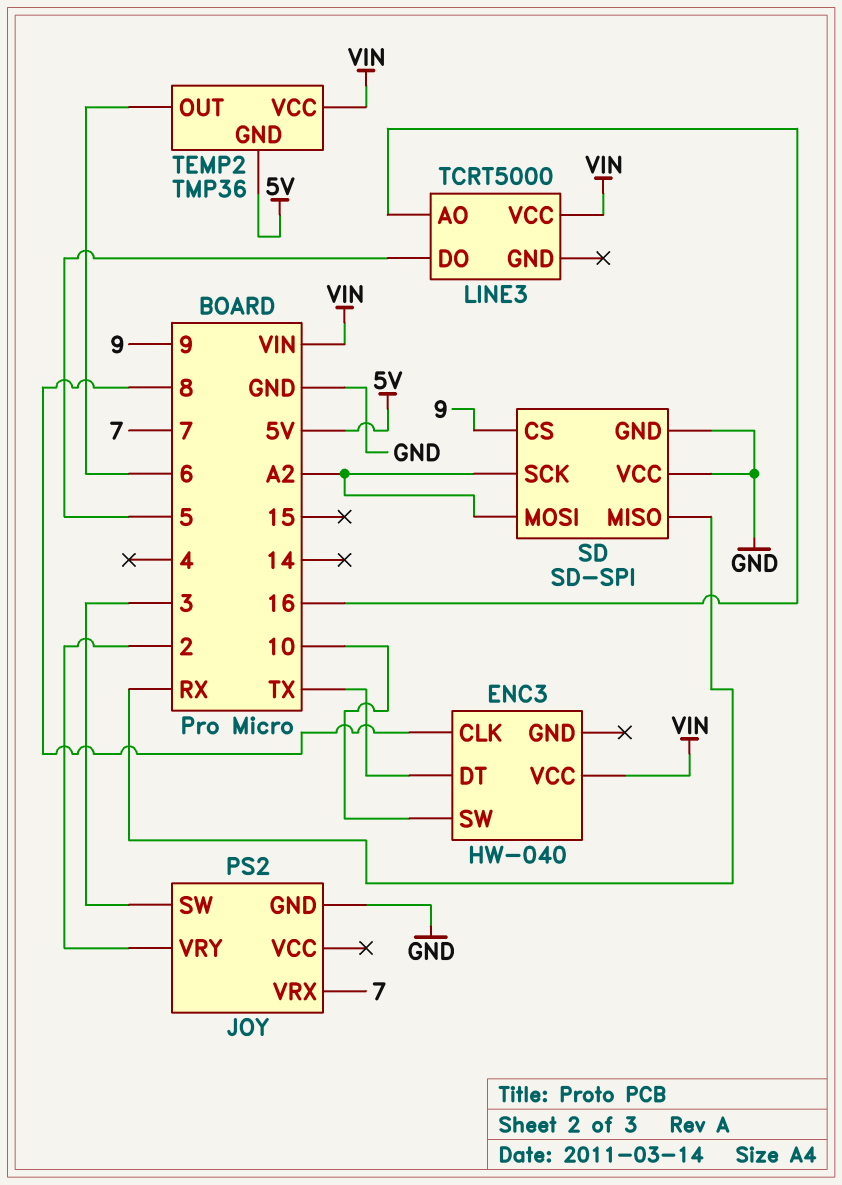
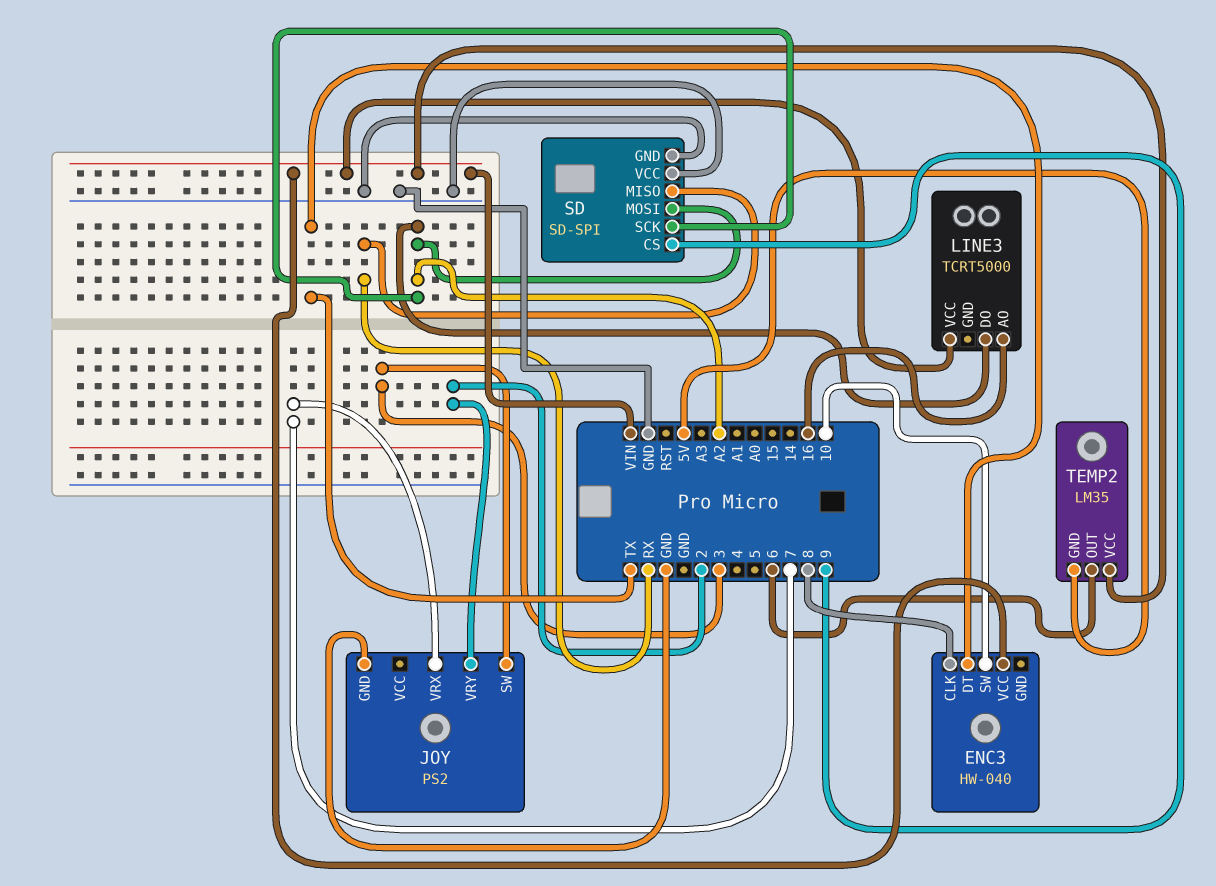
LINE3 pin DO: 5 -> A2
TEMP2: TMP36 -> LM35

